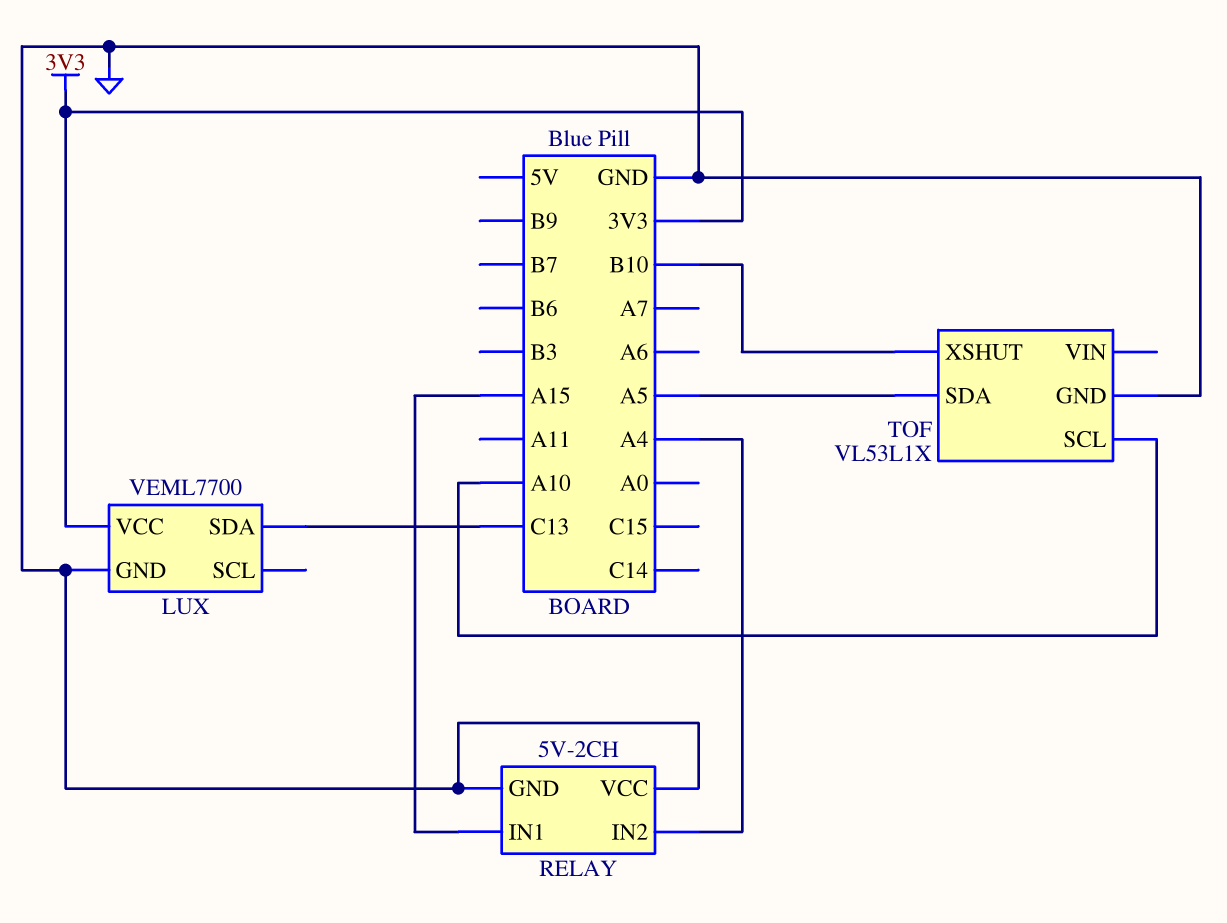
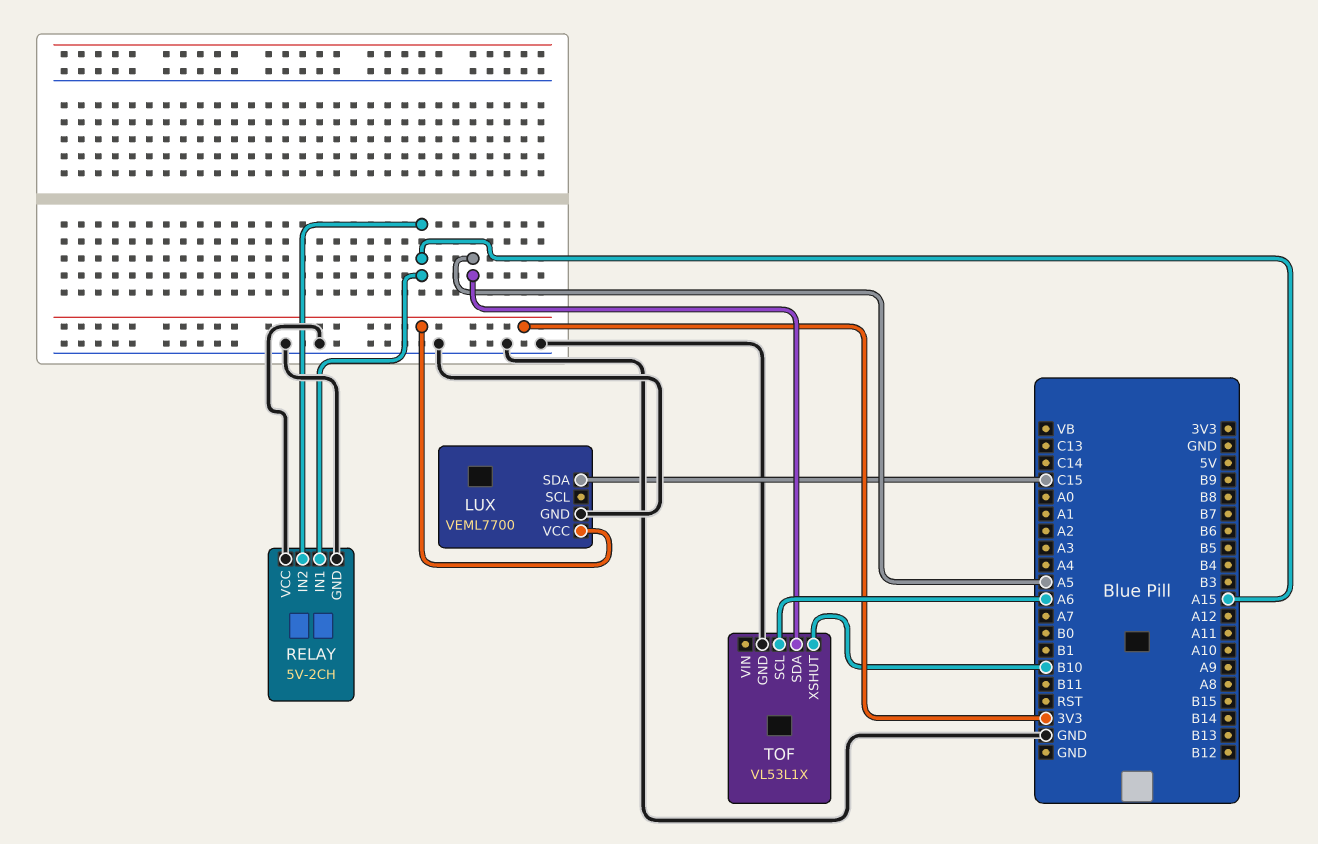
LUX pin SDA: C13 -> C15
RELAY pin IN2: A4 -> A15
TOF pin SCL: A10 -> A6

